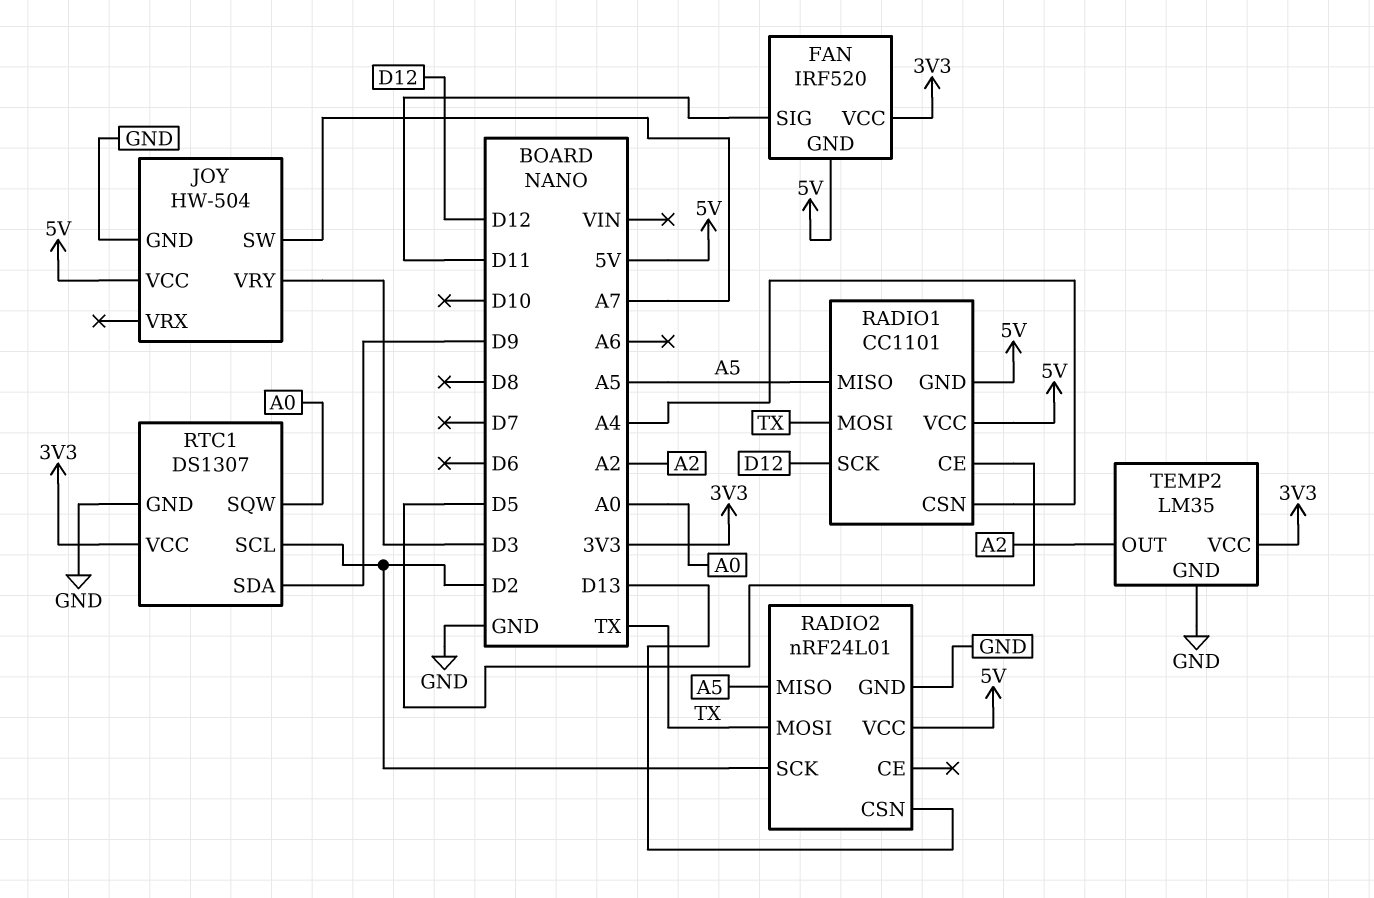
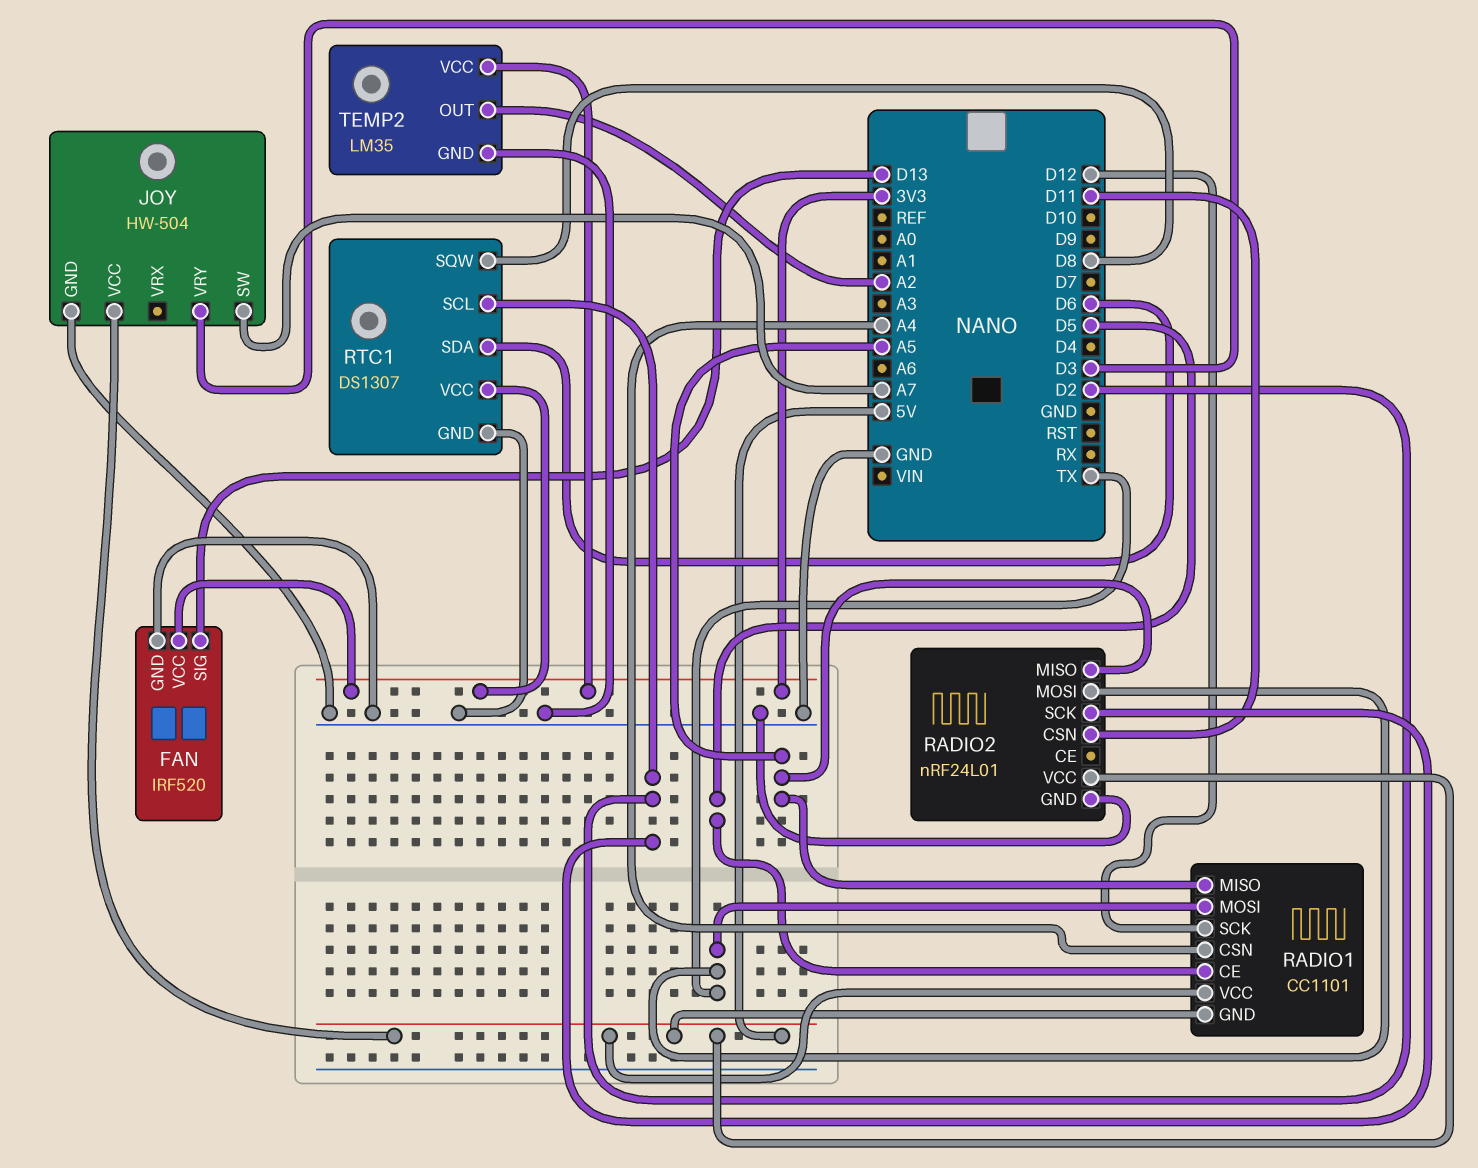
FAN pin GND: 5V -> GND
FAN pin SIG: D11 -> D13
RADIO2 pin CSN: D13 -> D11
RTC1 pin SDA: D9 -> D6
RTC1 pin SQW: A0 -> D8

